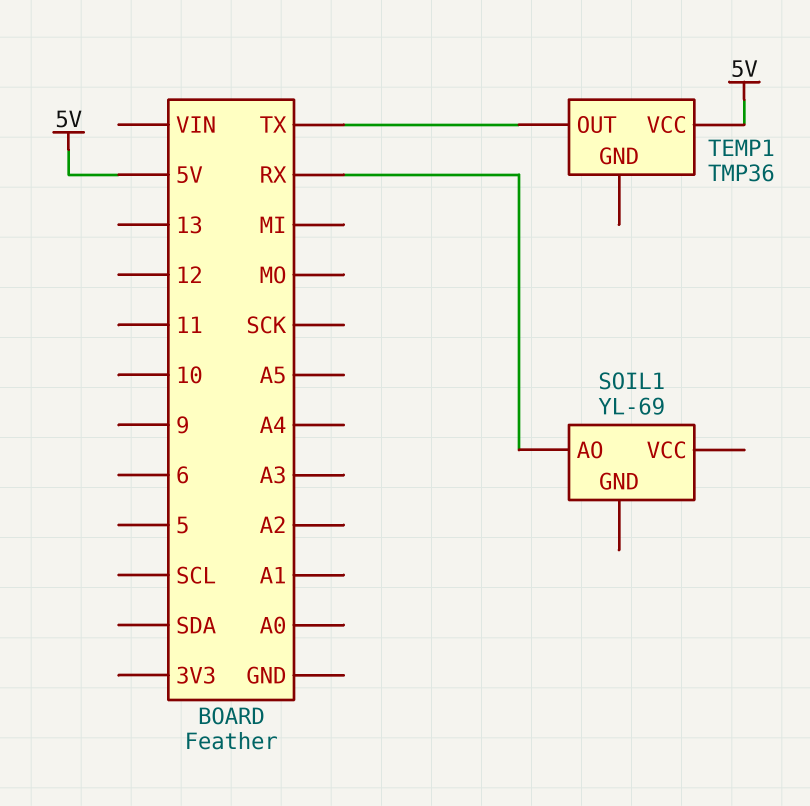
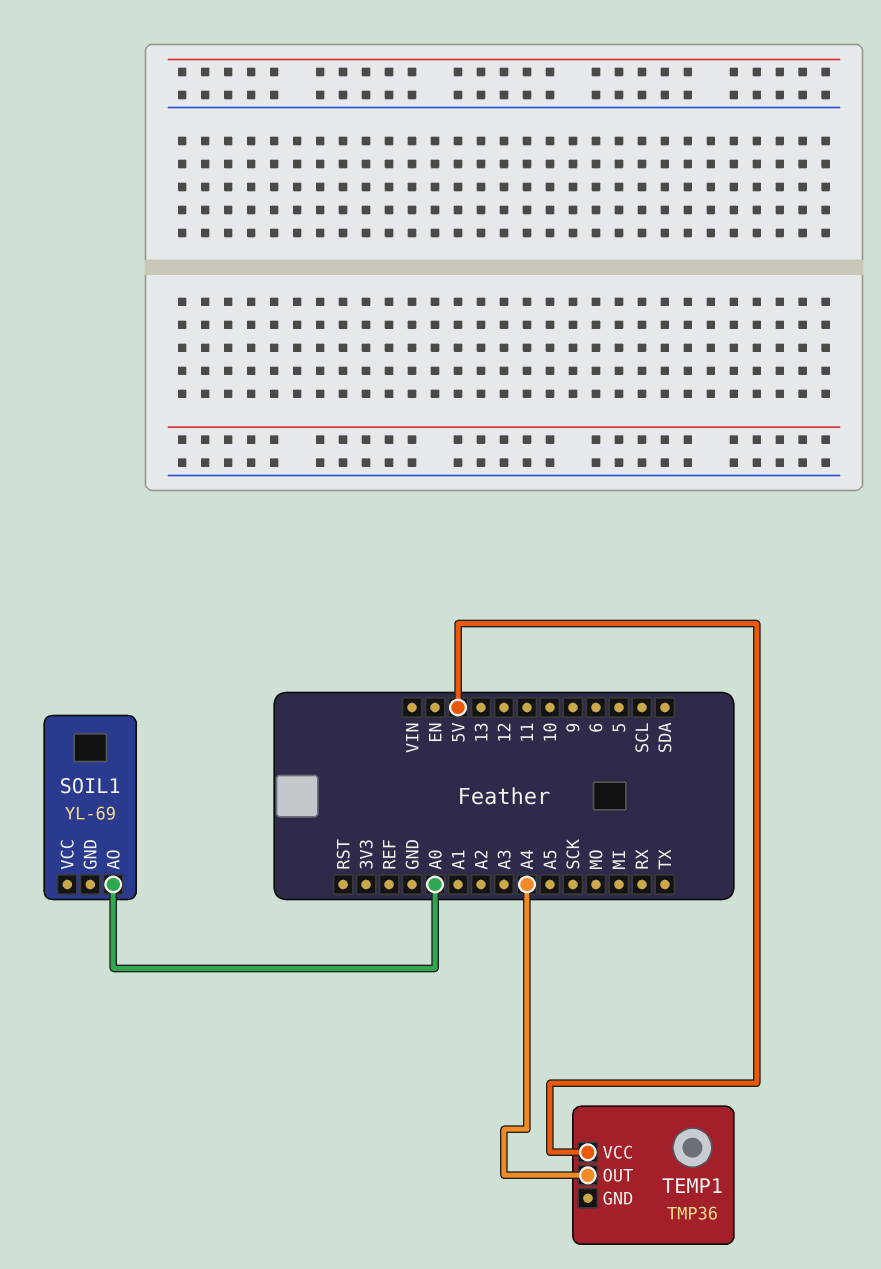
SOIL1 pin AO: RX -> A0
TEMP1 pin OUT: TX -> A4

